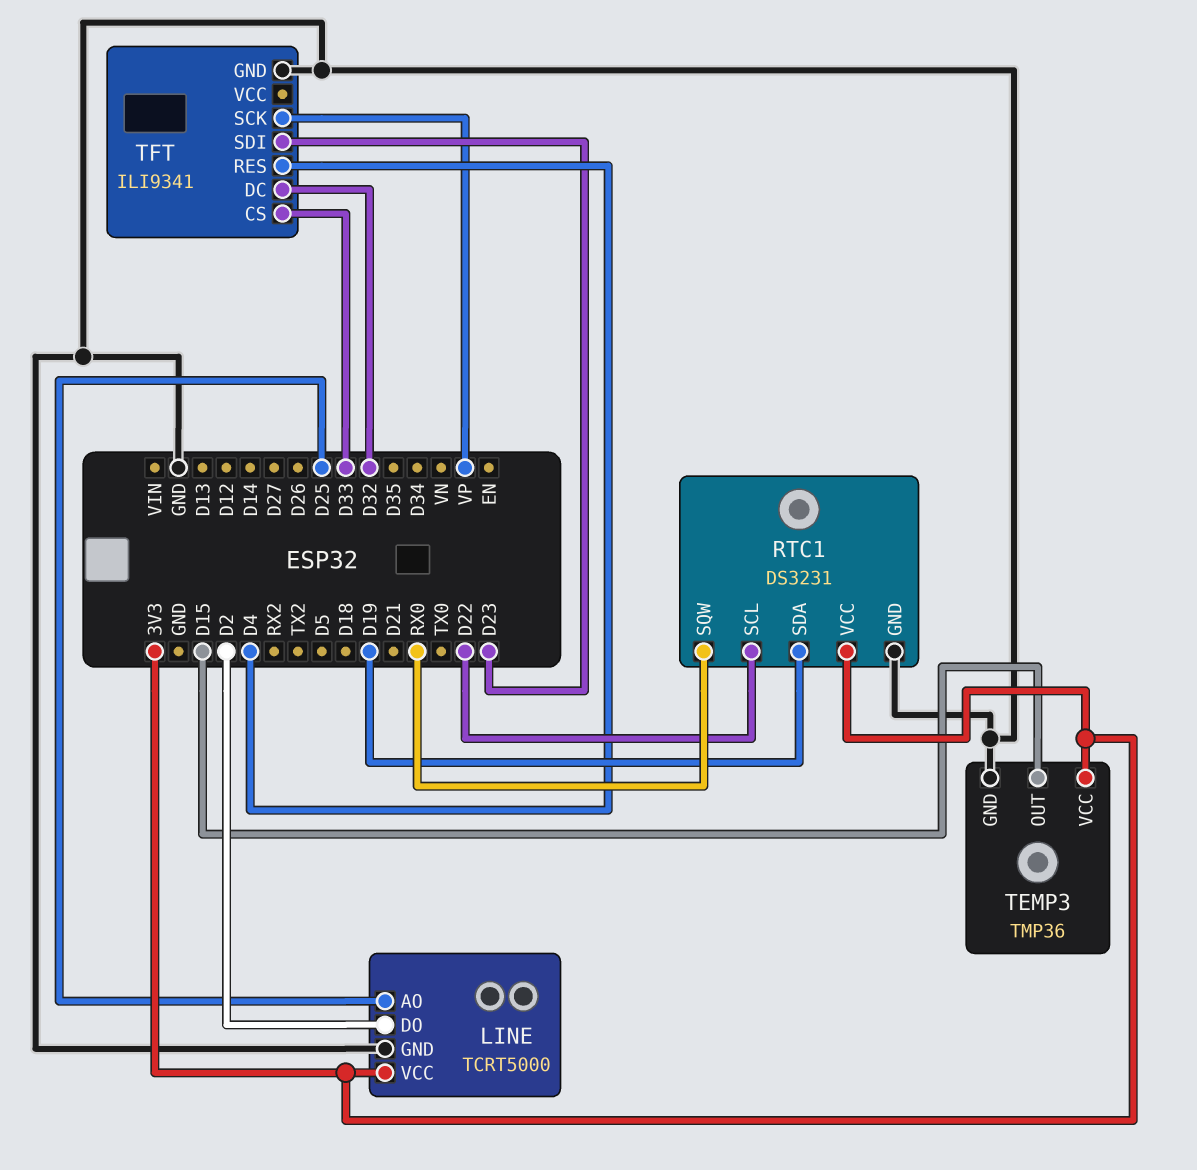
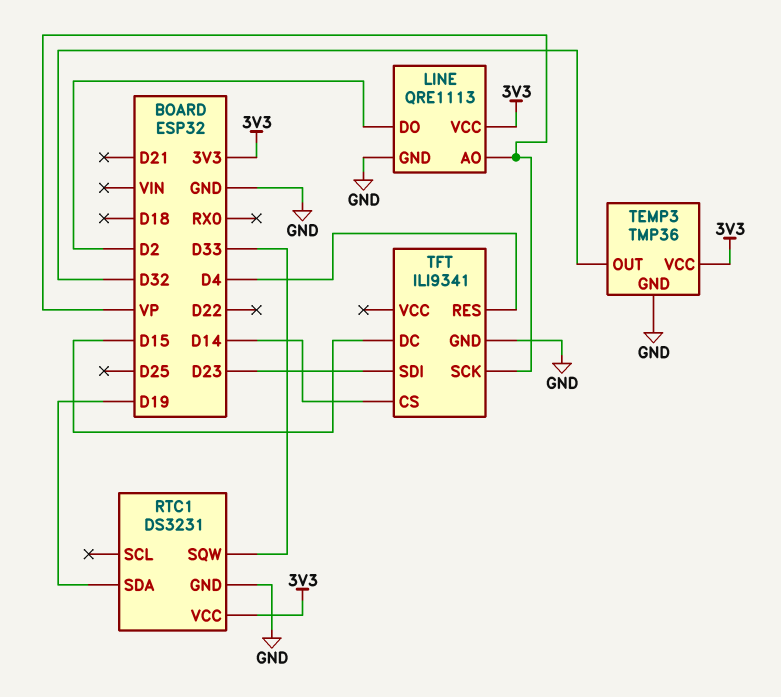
LINE: TCRT5000 -> QRE1113
LINE pin AO: D25 -> VP
RTC1 pin SCL: D22 -> none
RTC1 pin SQW: RX0 -> D33
TEMP3 pin OUT: D15 -> D32
TFT pin CS: D33 -> D14
TFT pin DC: D32 -> D15

